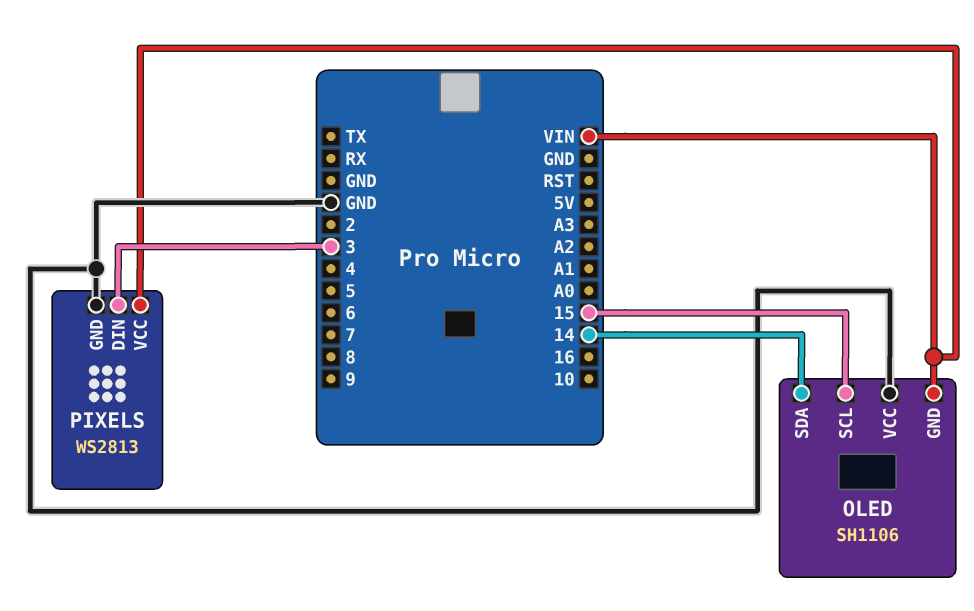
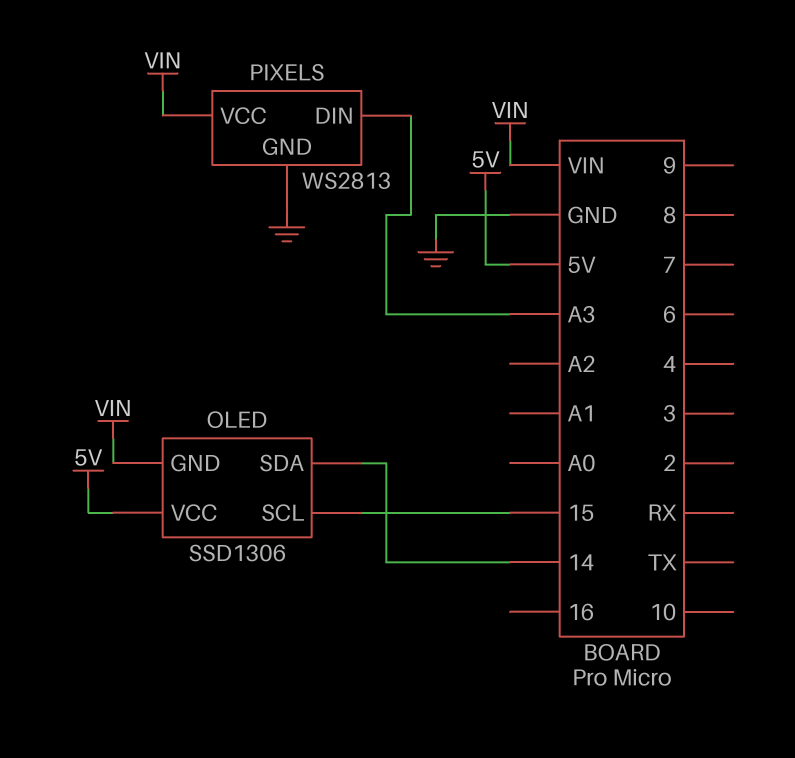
OLED: SH1106 -> SSD1306
OLED pin VCC: GND -> 5V
PIXELS pin DIN: 3 -> A3

